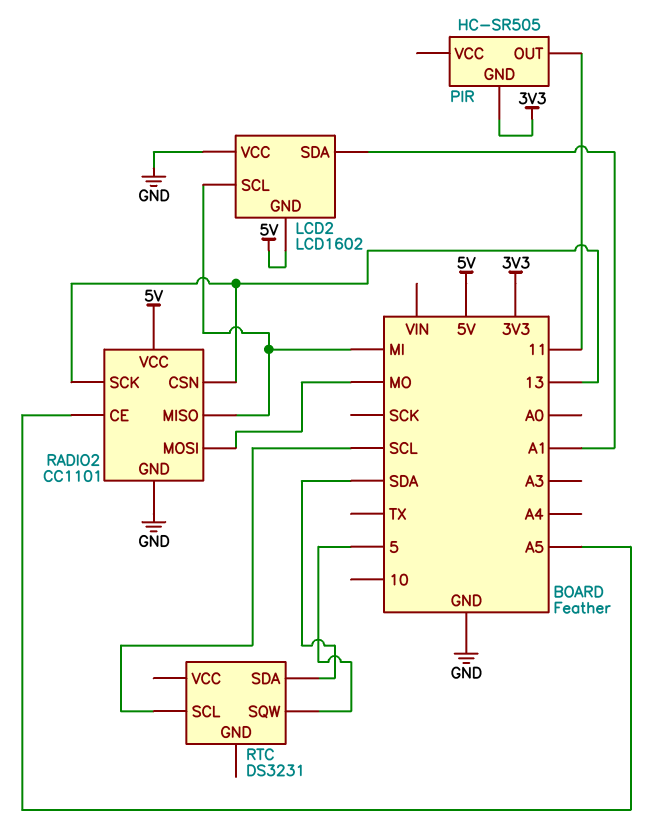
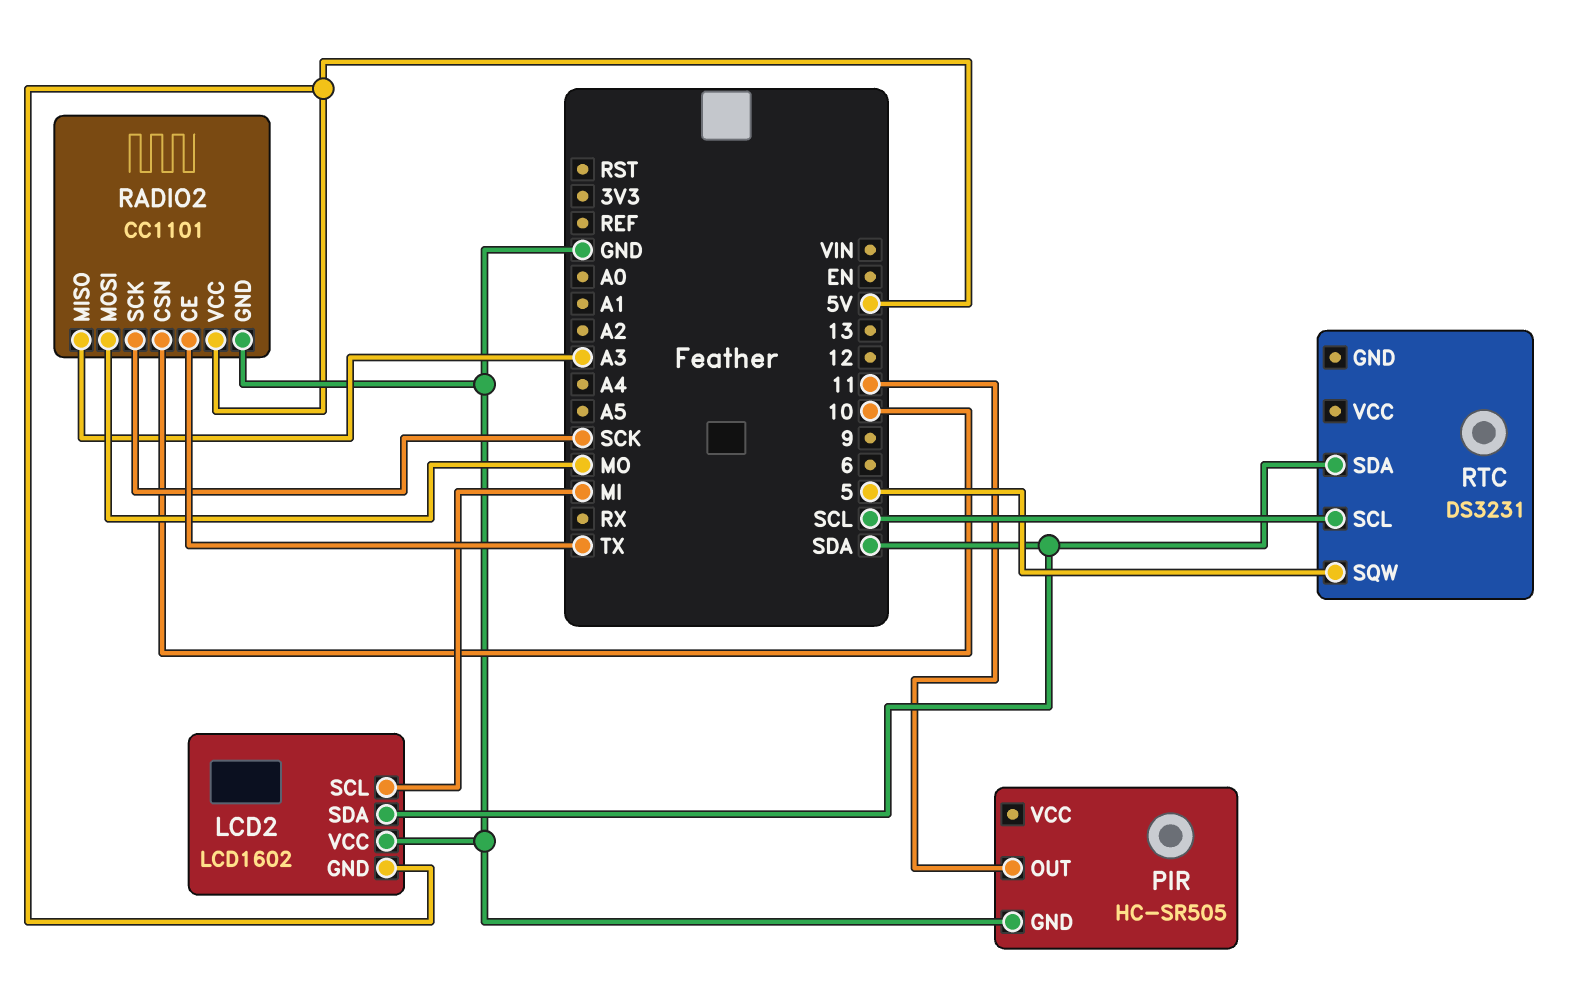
LCD2 pin SDA: A1 -> SDA
PIR pin GND: 3V3 -> GND
RADIO2 pin CE: A5 -> TX
RADIO2 pin CSN: 13 -> 10
RADIO2 pin MISO: MI -> A3
RADIO2 pin SCK: 13 -> SCK

